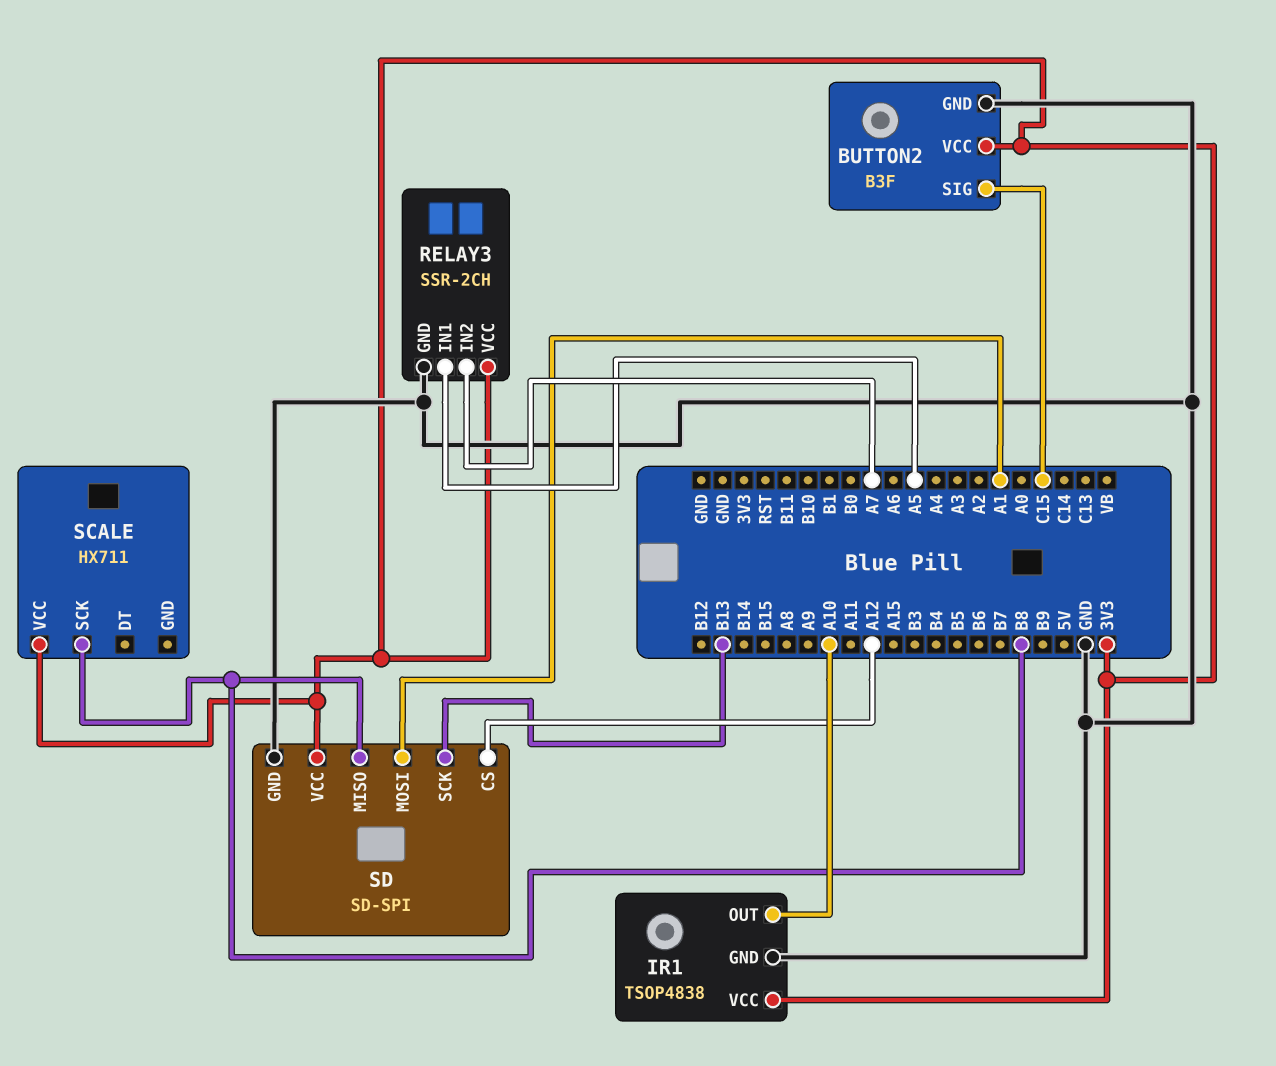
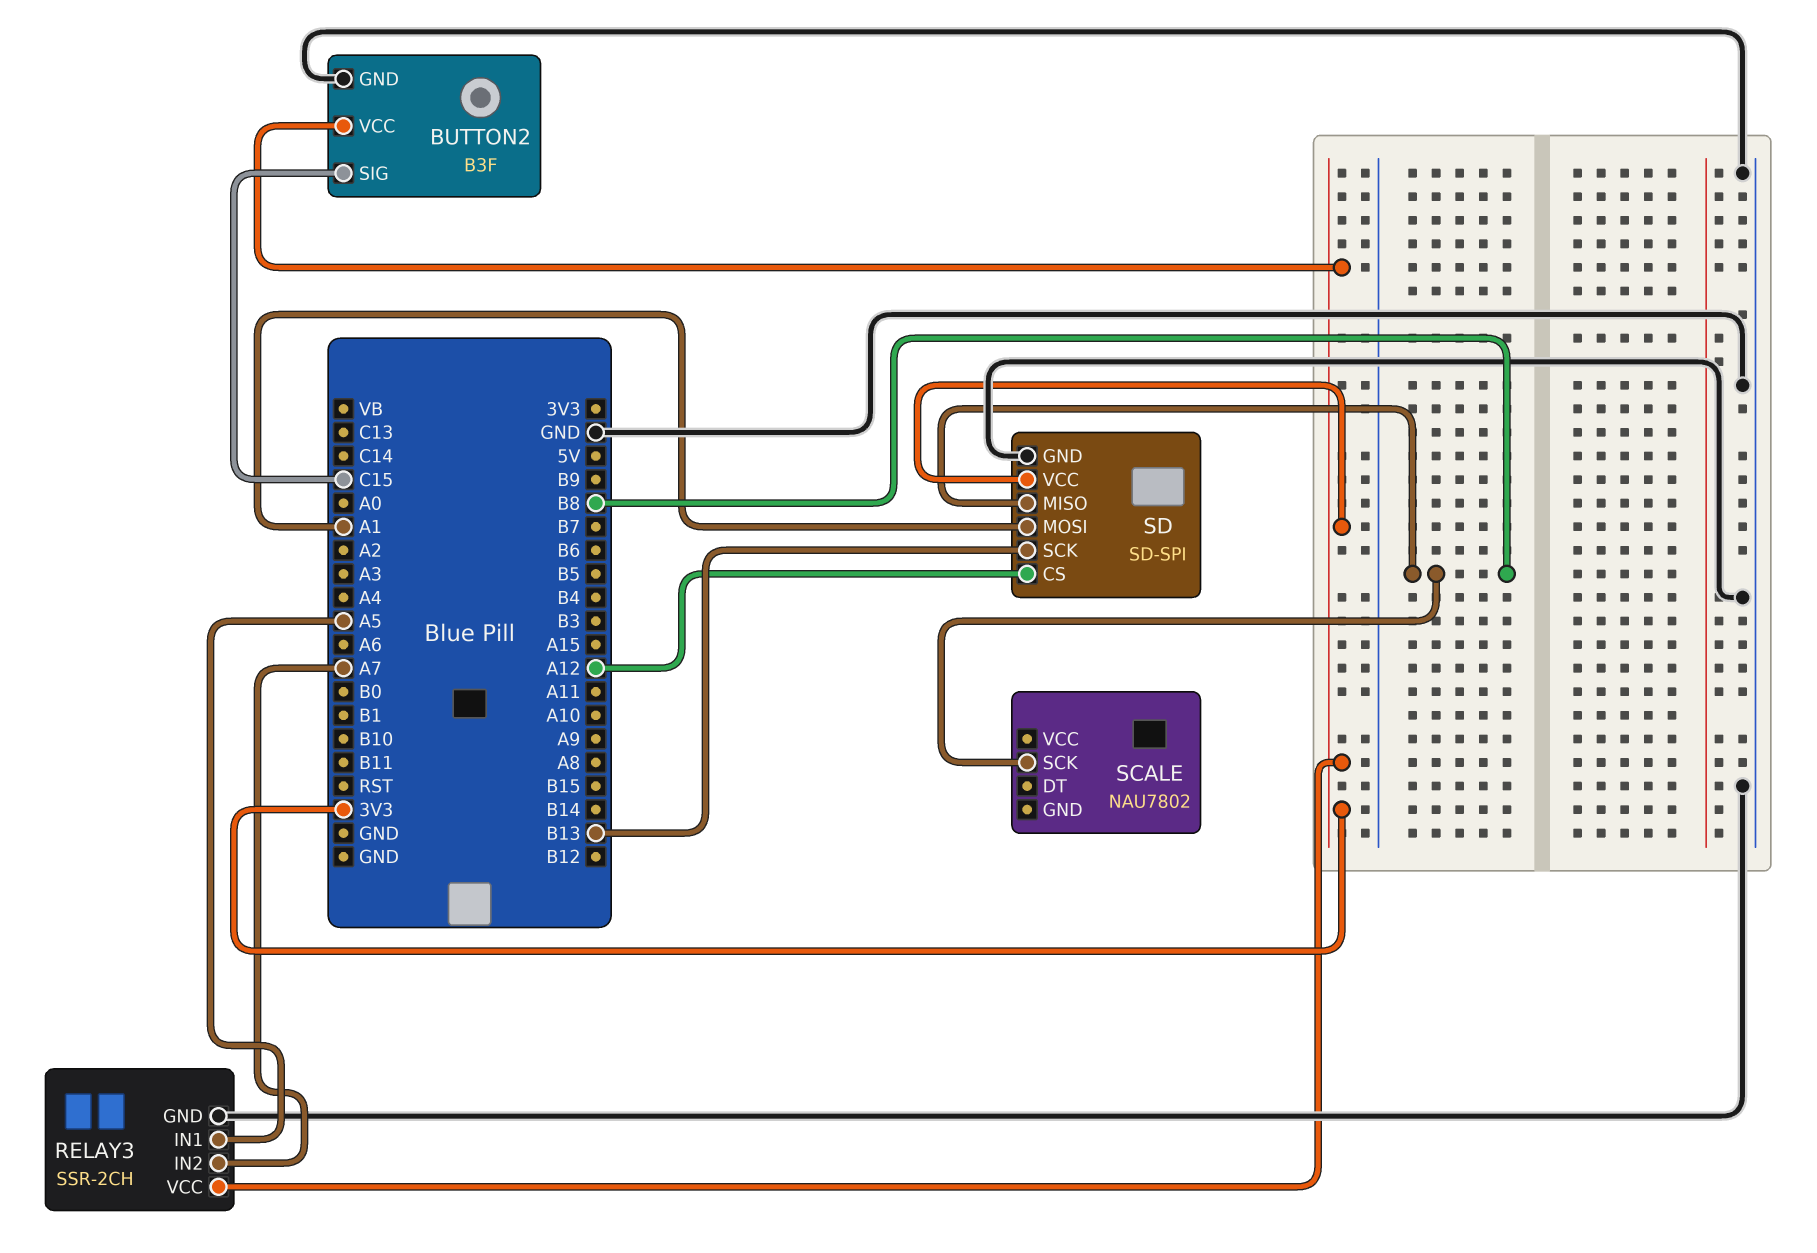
IR1: TSOP4838 -> none
IR1 pin GND: GND -> none
IR1 pin OUT: A10 -> none
IR1 pin VCC: 3V3 -> none
SCALE: HX711 -> NAU7802
SCALE pin VCC: 3V3 -> none

